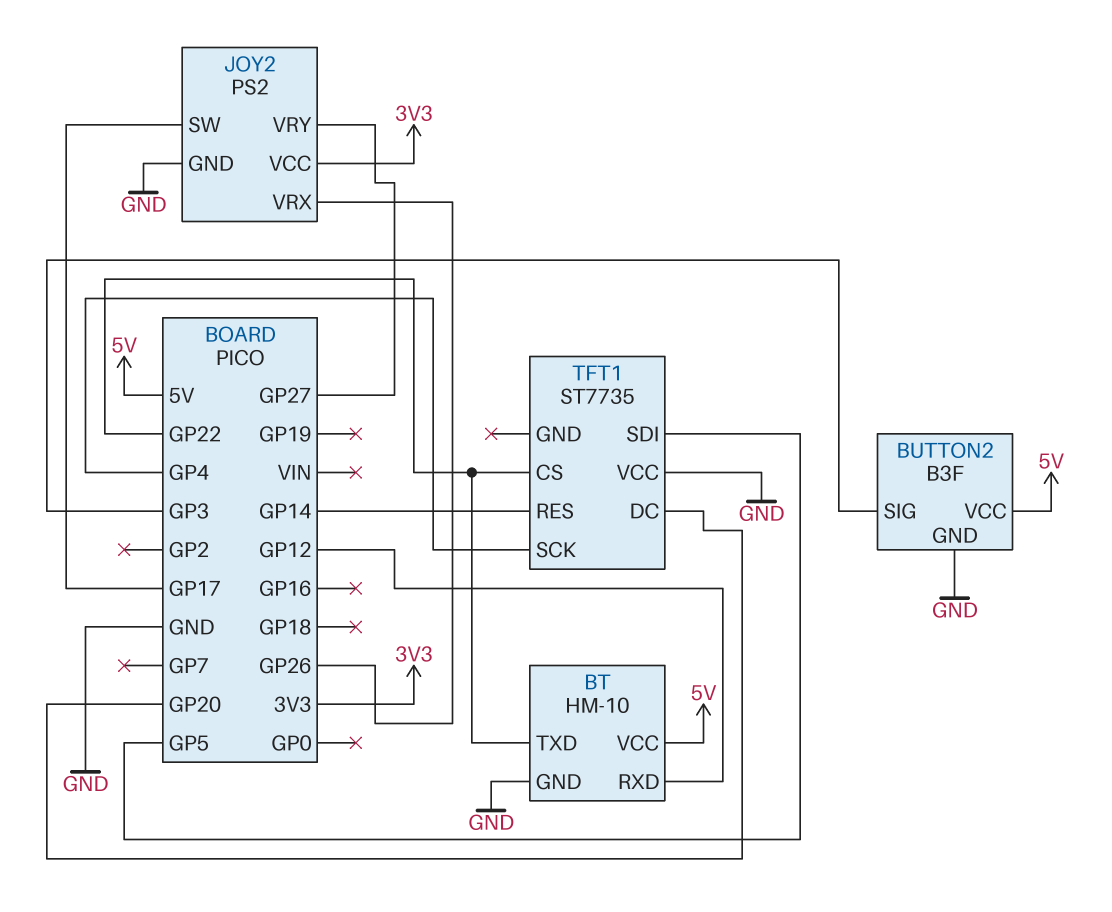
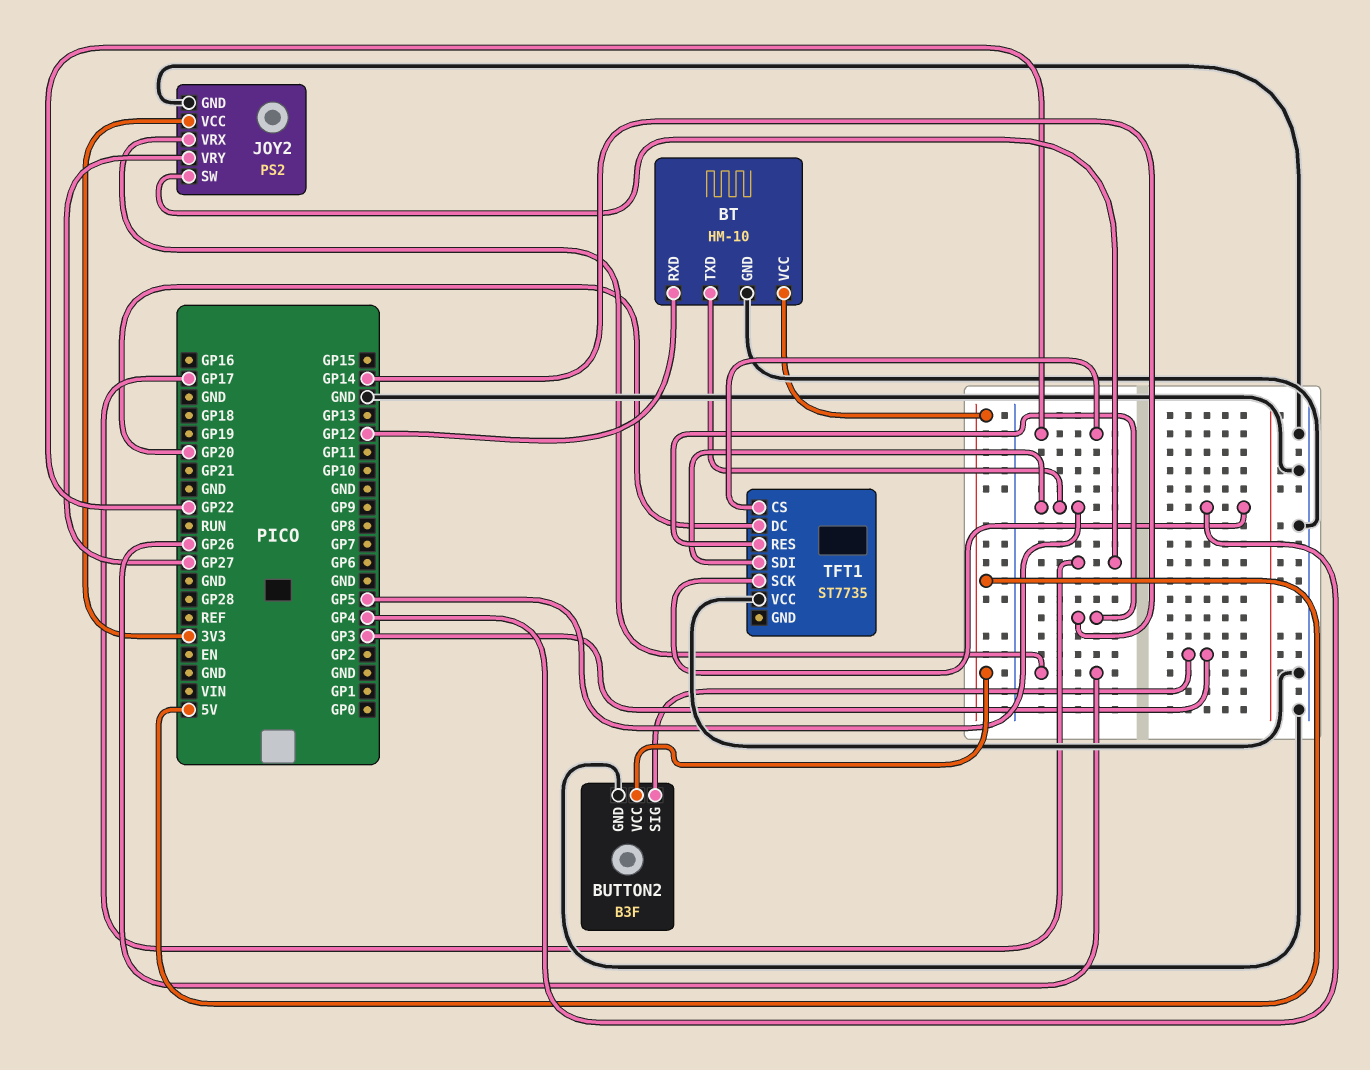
BT pin TXD: GP22 -> GP5

